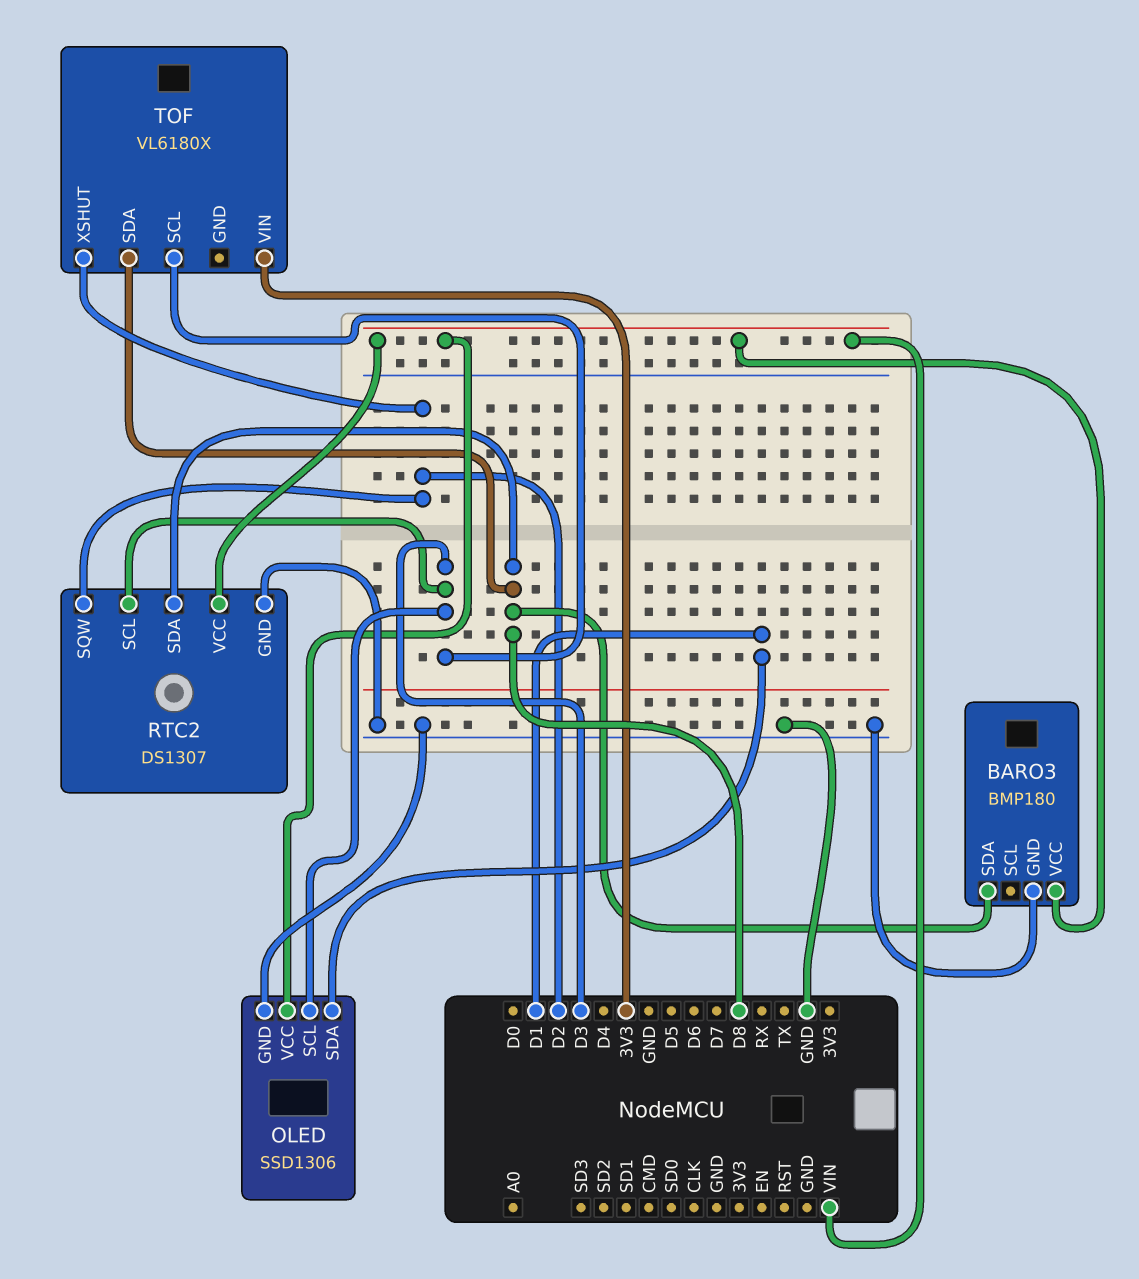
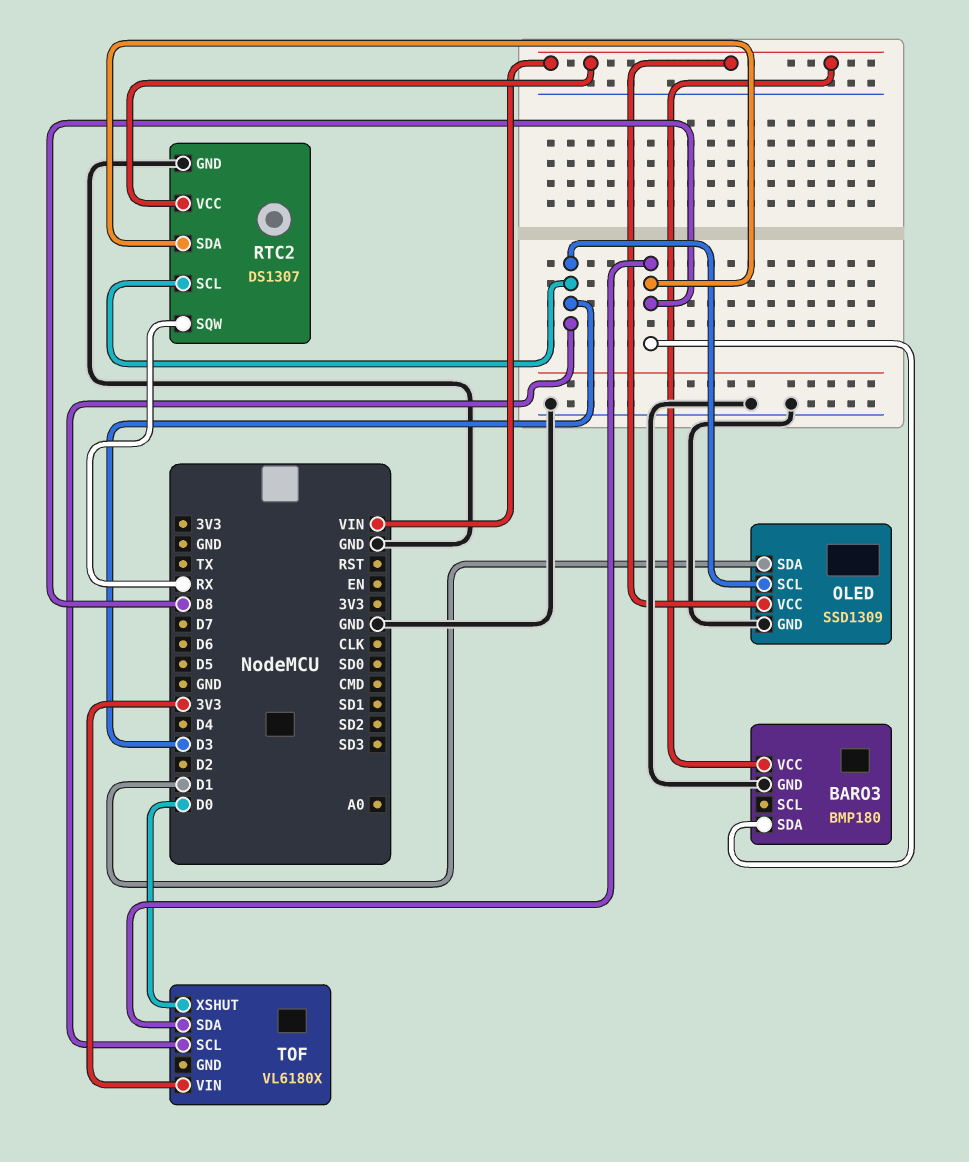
OLED: SSD1306 -> SSD1309
RTC2 pin SQW: D2 -> RX
TOF pin XSHUT: D2 -> D0

